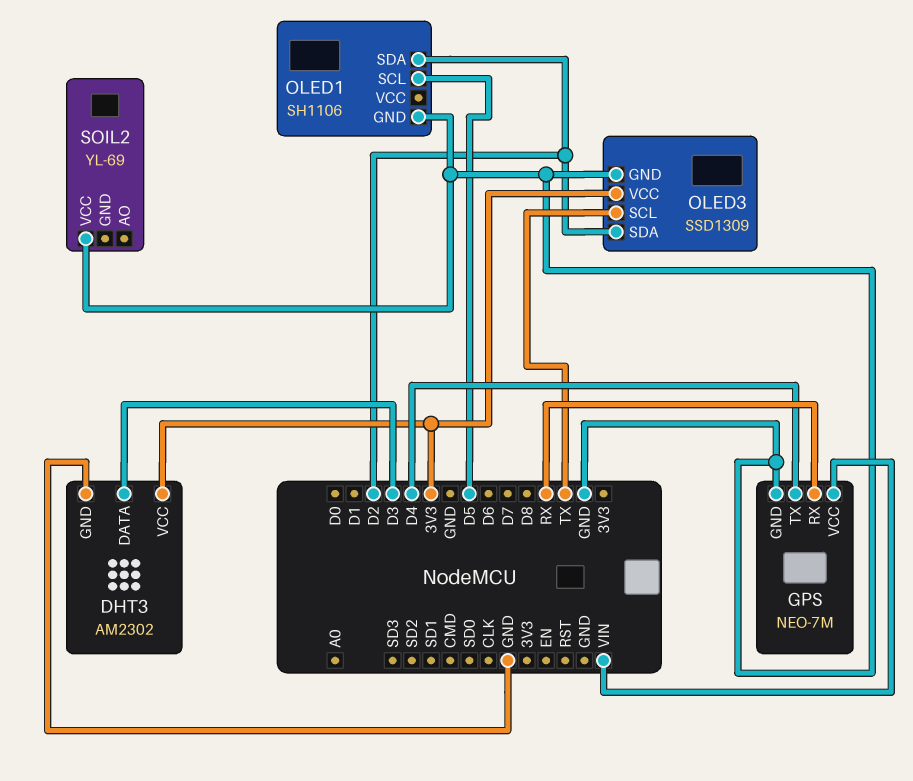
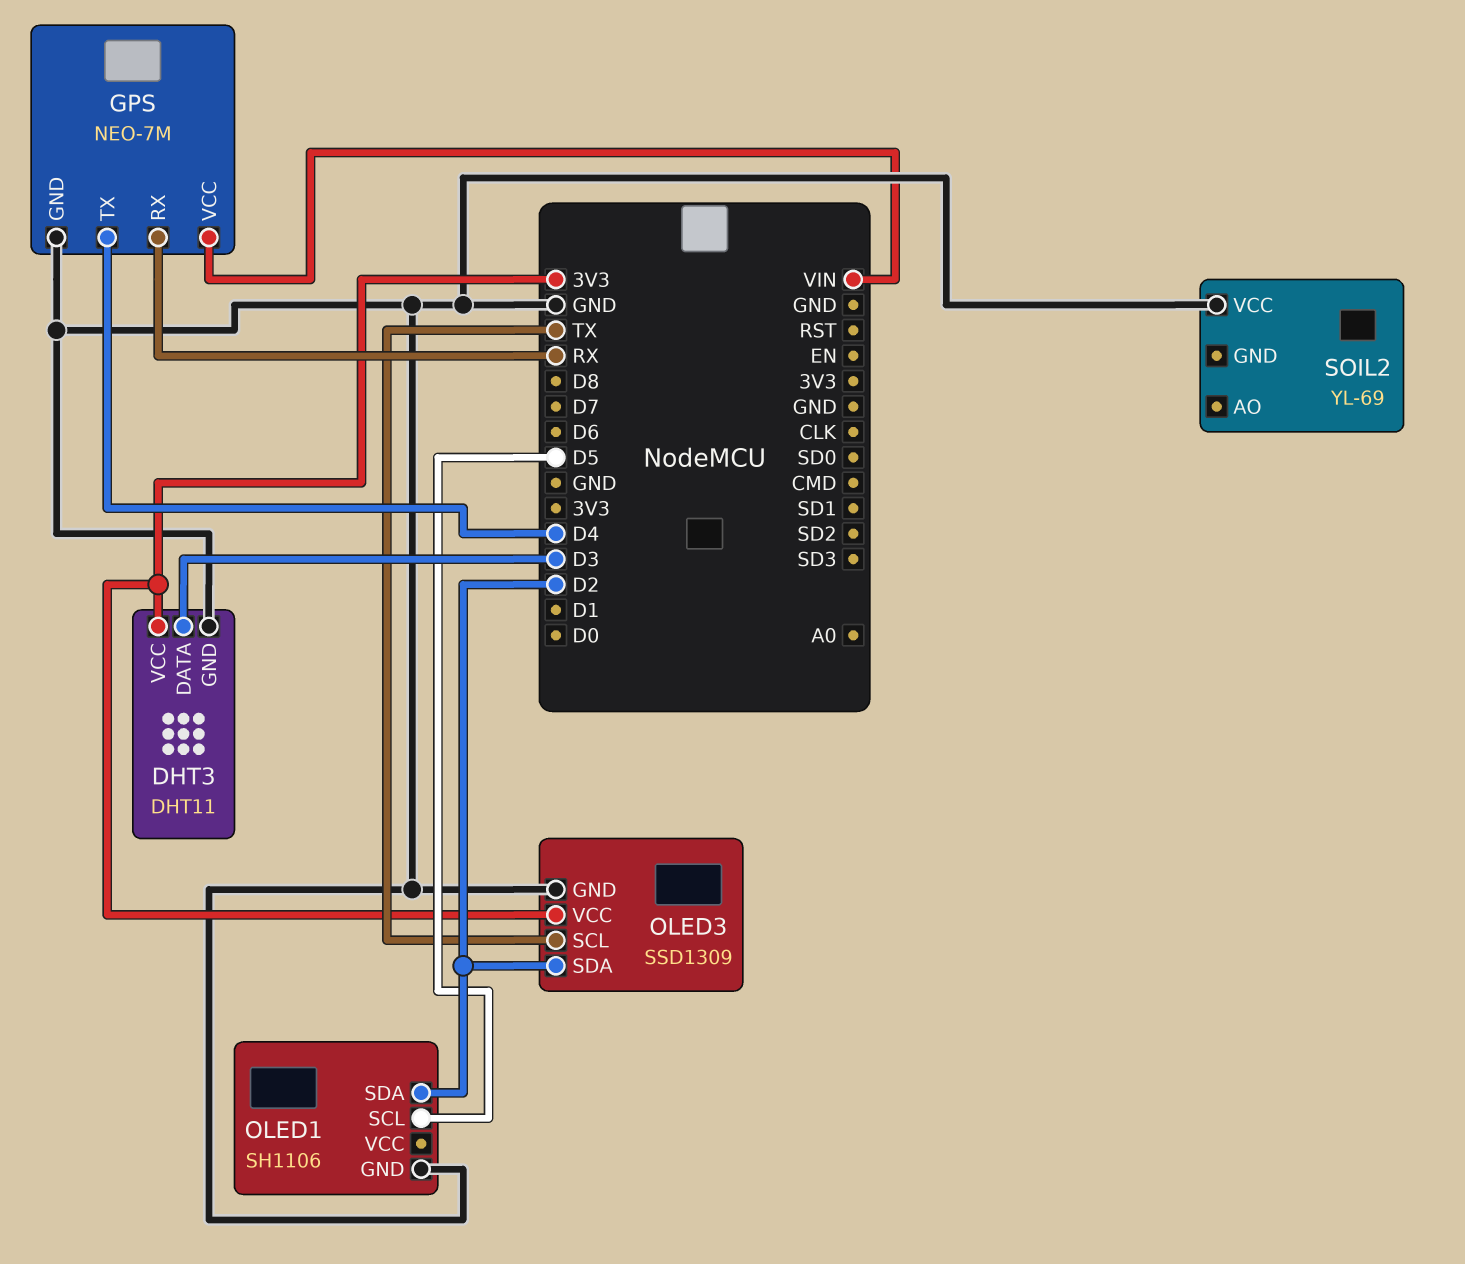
DHT3: AM2302 -> DHT11

